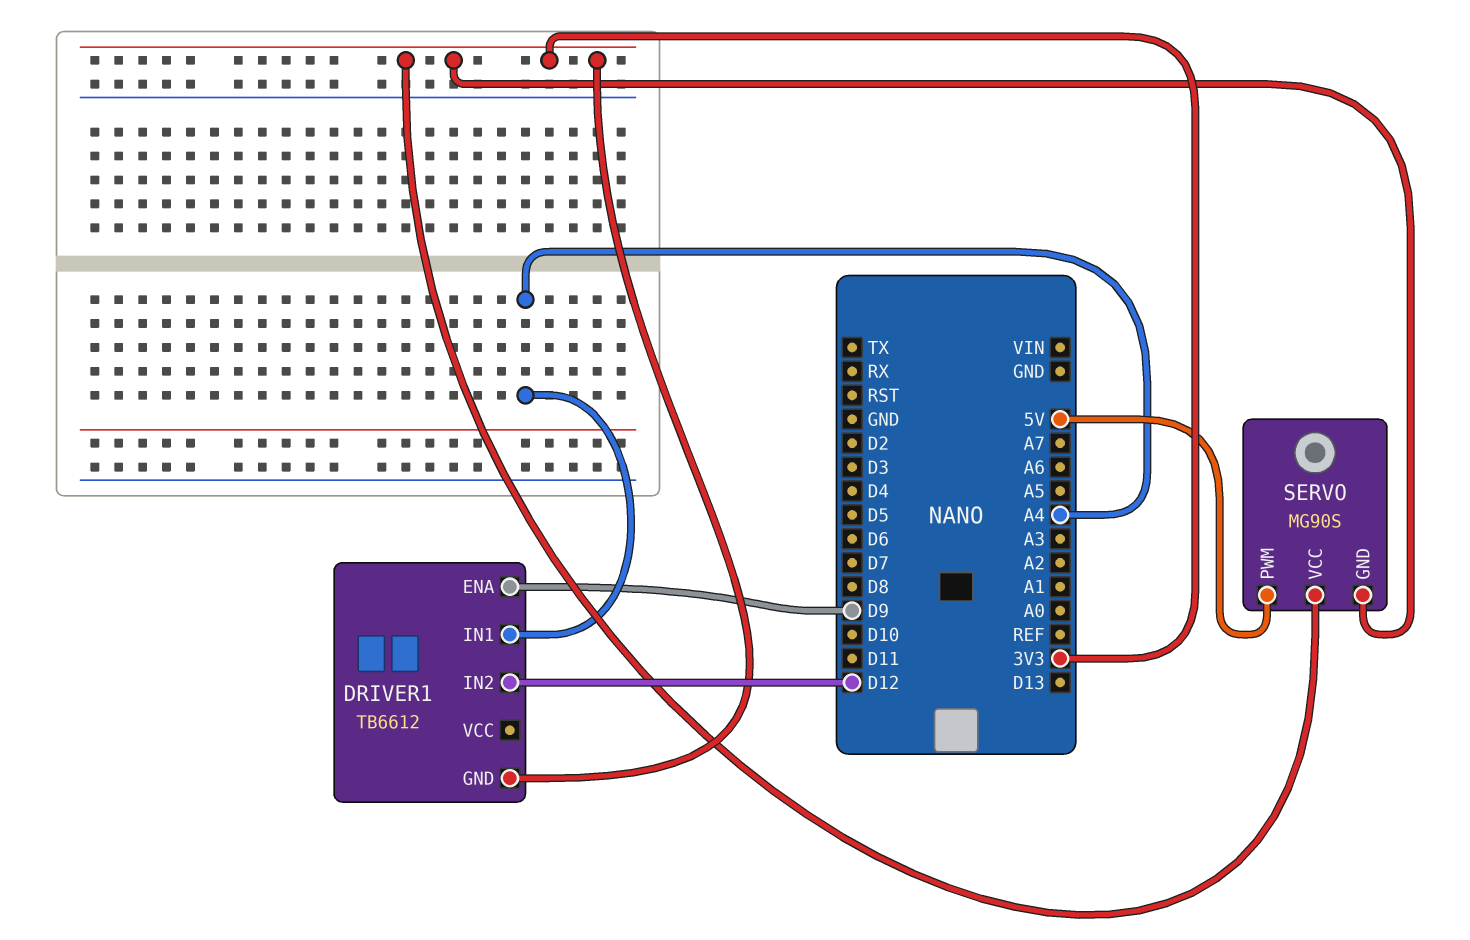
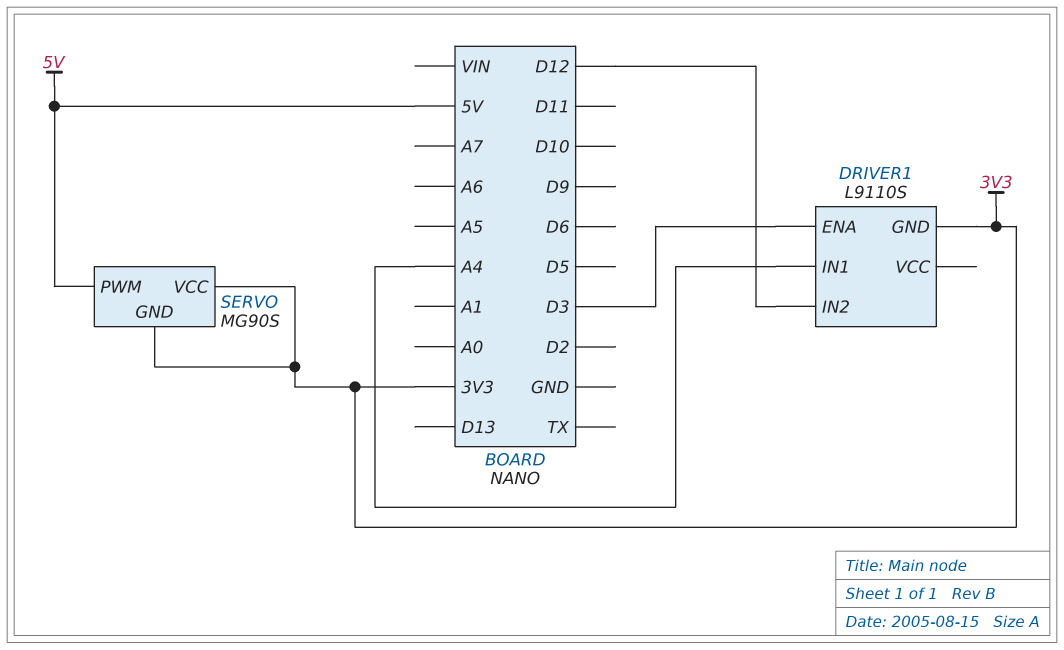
DRIVER1: TB6612 -> L9110S
DRIVER1 pin ENA: D9 -> D3

